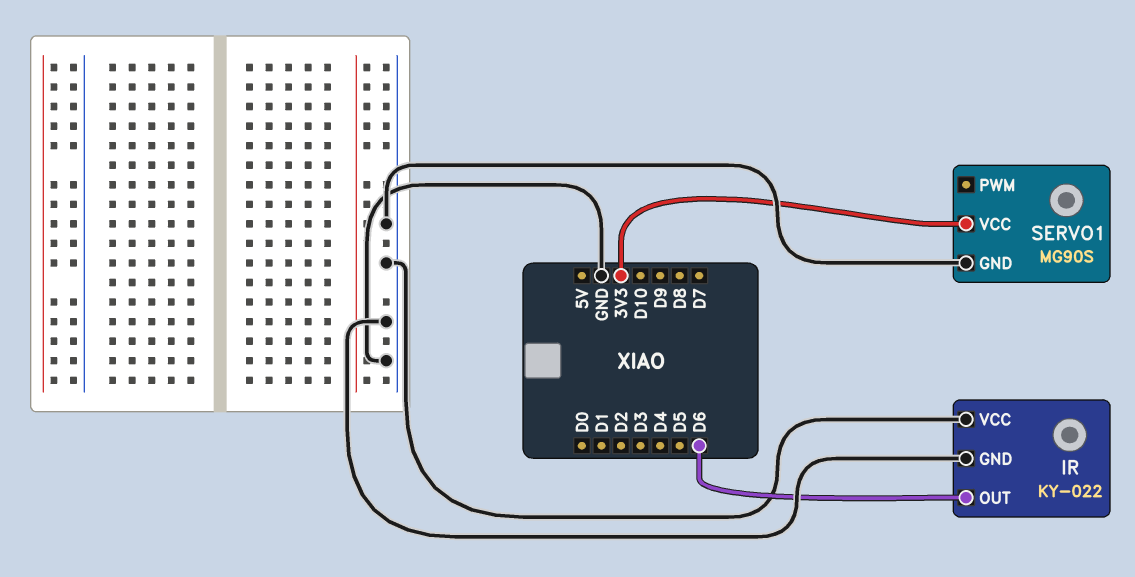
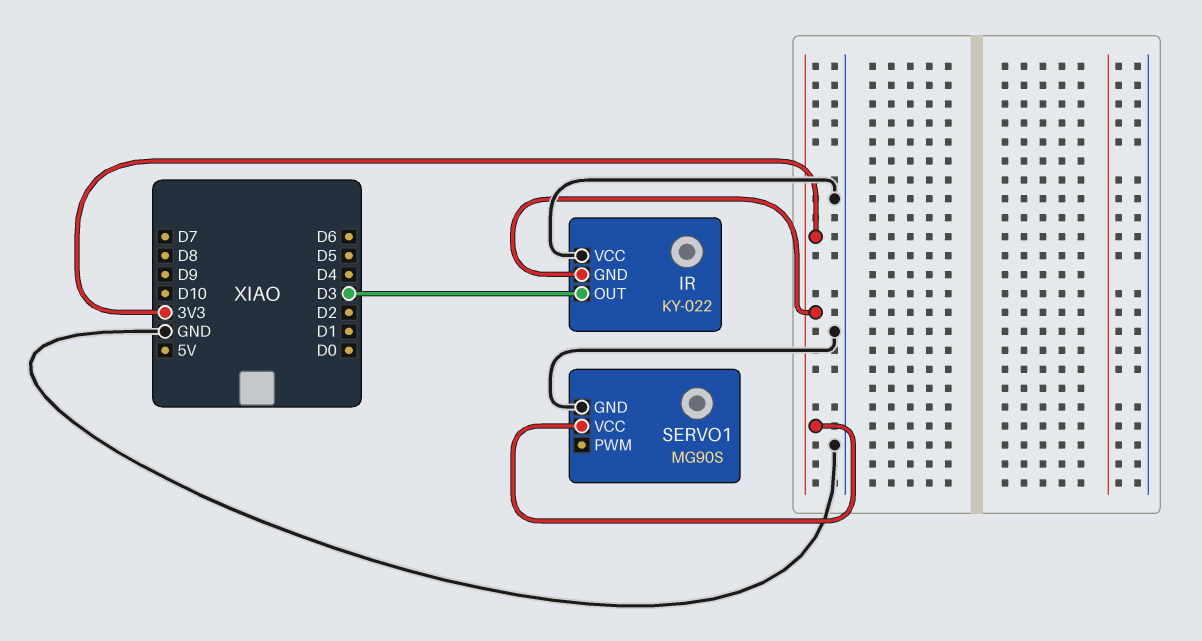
IR pin GND: GND -> 3V3
IR pin OUT: D6 -> D3

